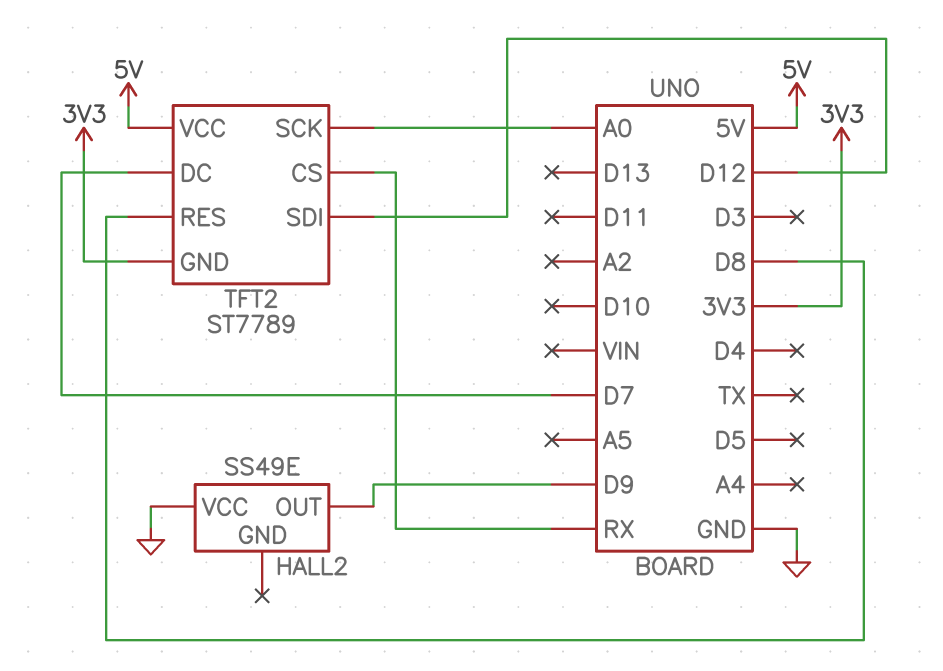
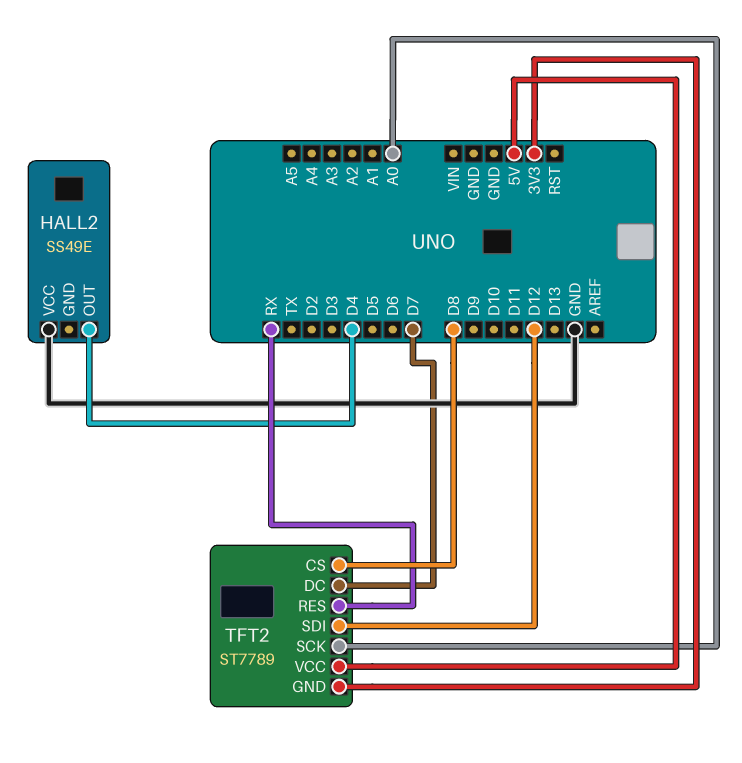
HALL2 pin OUT: D9 -> D4
TFT2 pin CS: RX -> D8
TFT2 pin RES: D8 -> RX

